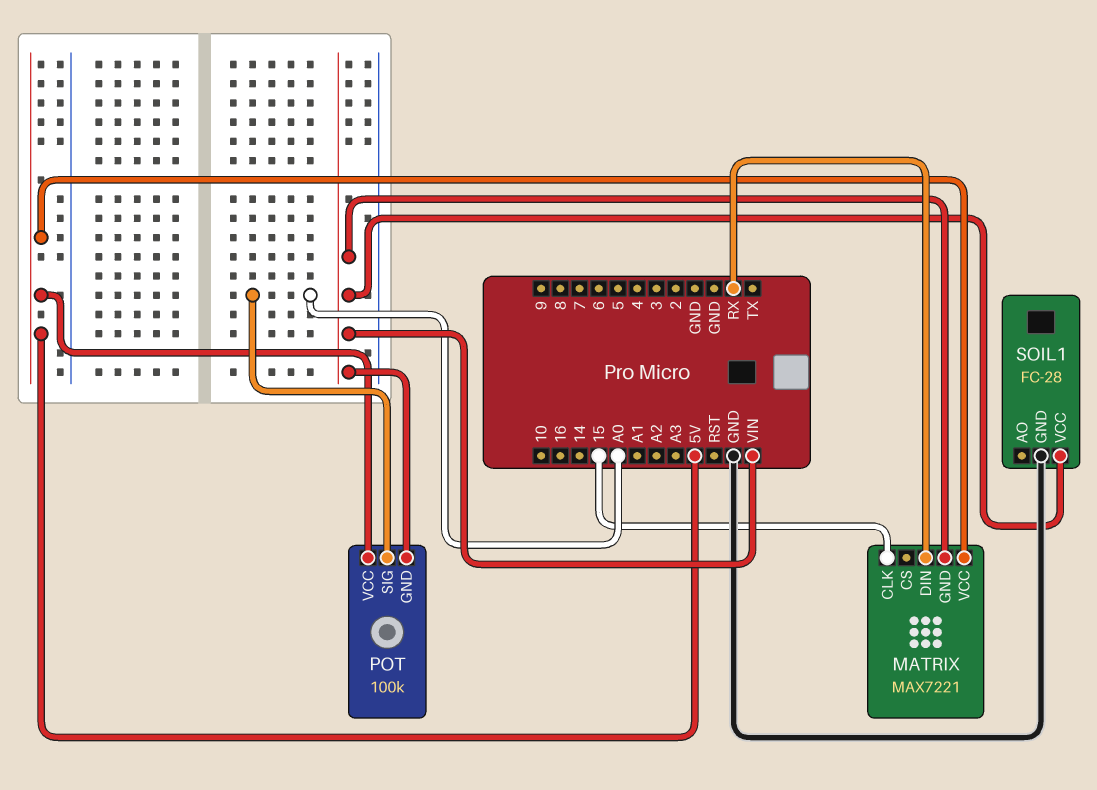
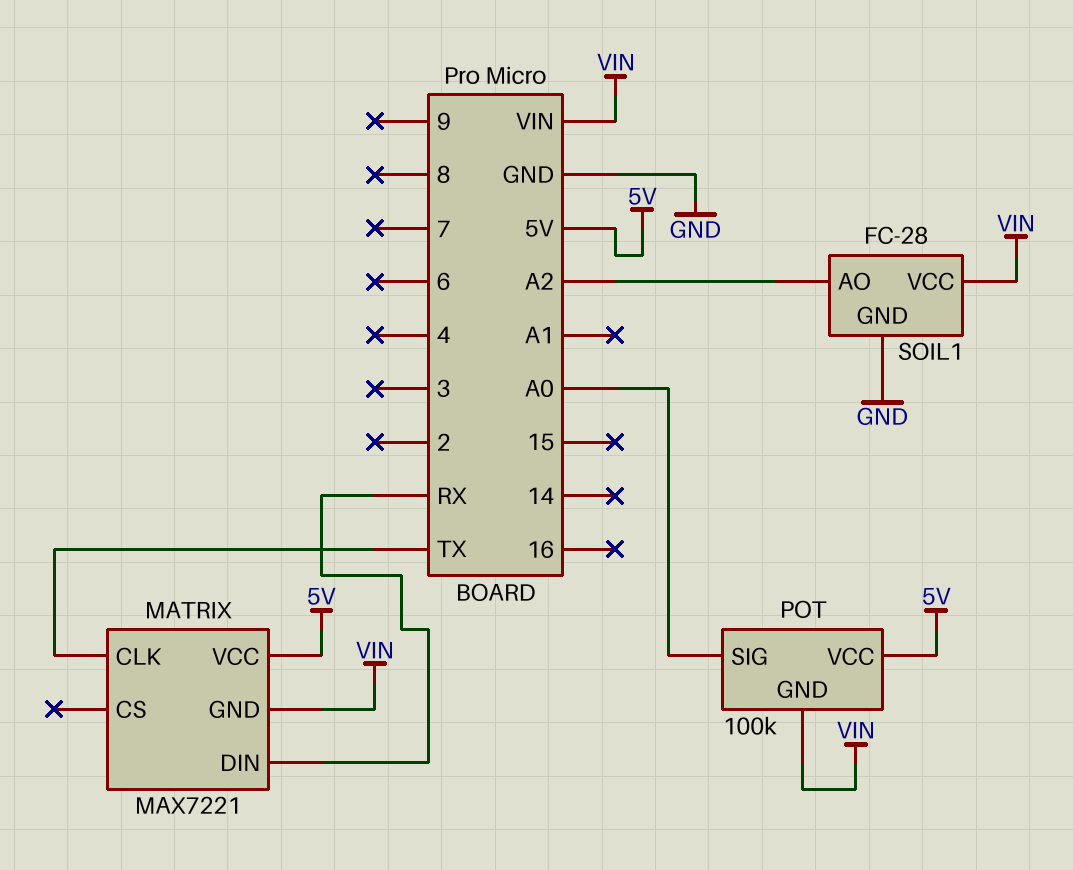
MATRIX pin CLK: 15 -> TX
SOIL1 pin AO: none -> A2

